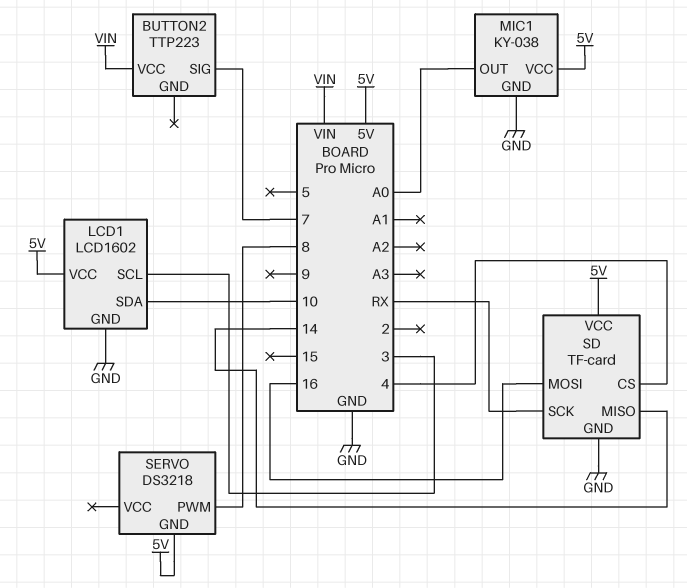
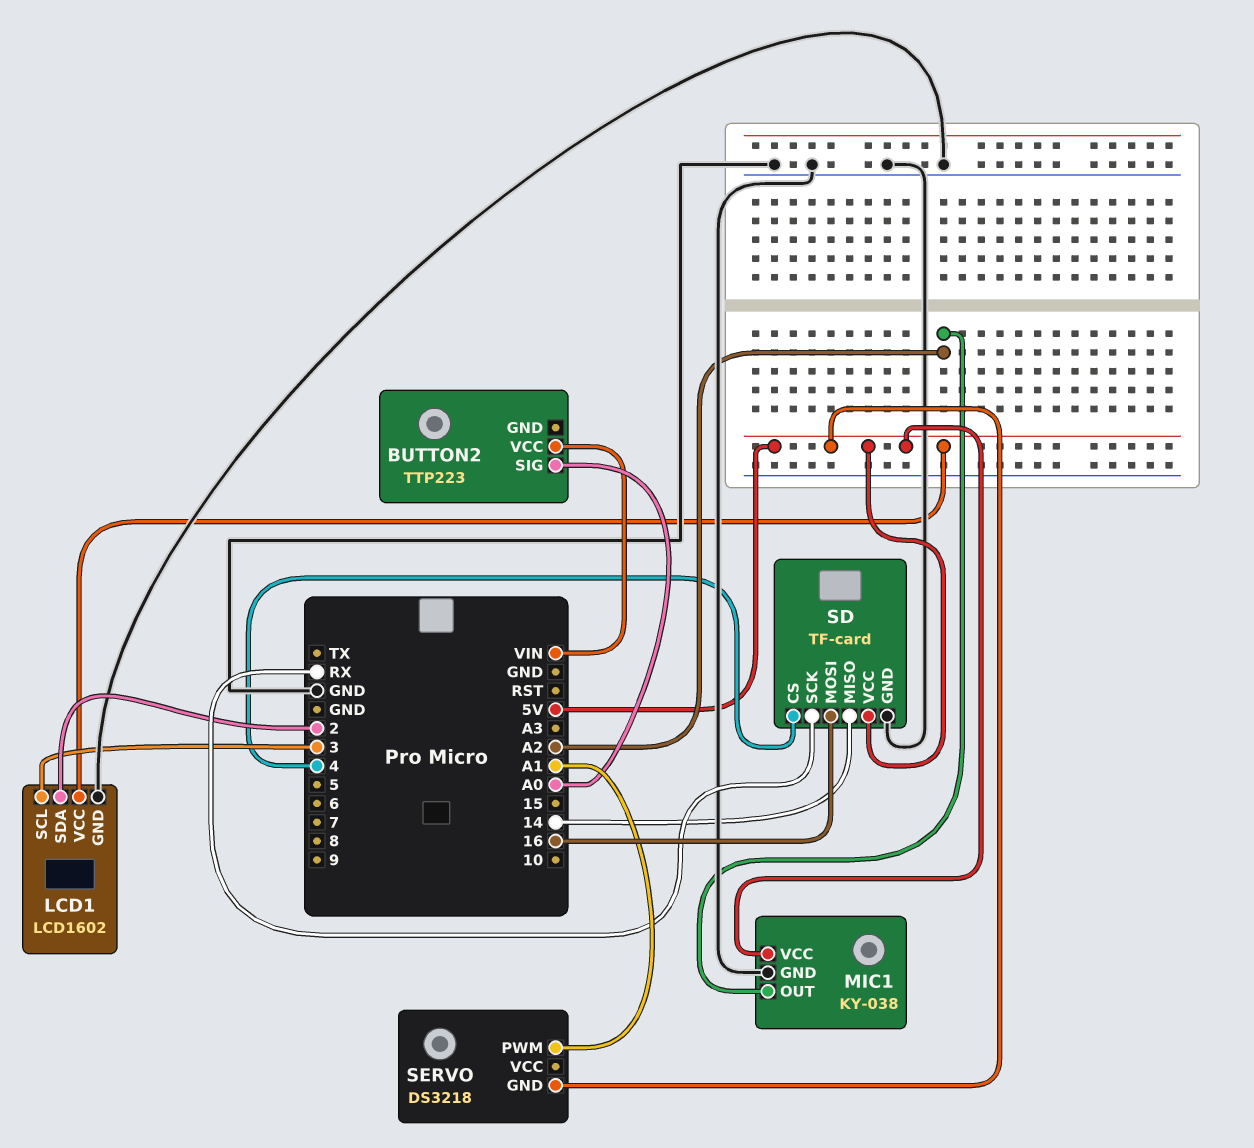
BUTTON2 pin SIG: 7 -> A0
LCD1 pin SDA: 10 -> 2
MIC1 pin OUT: A0 -> A2
SERVO pin PWM: 8 -> A1

